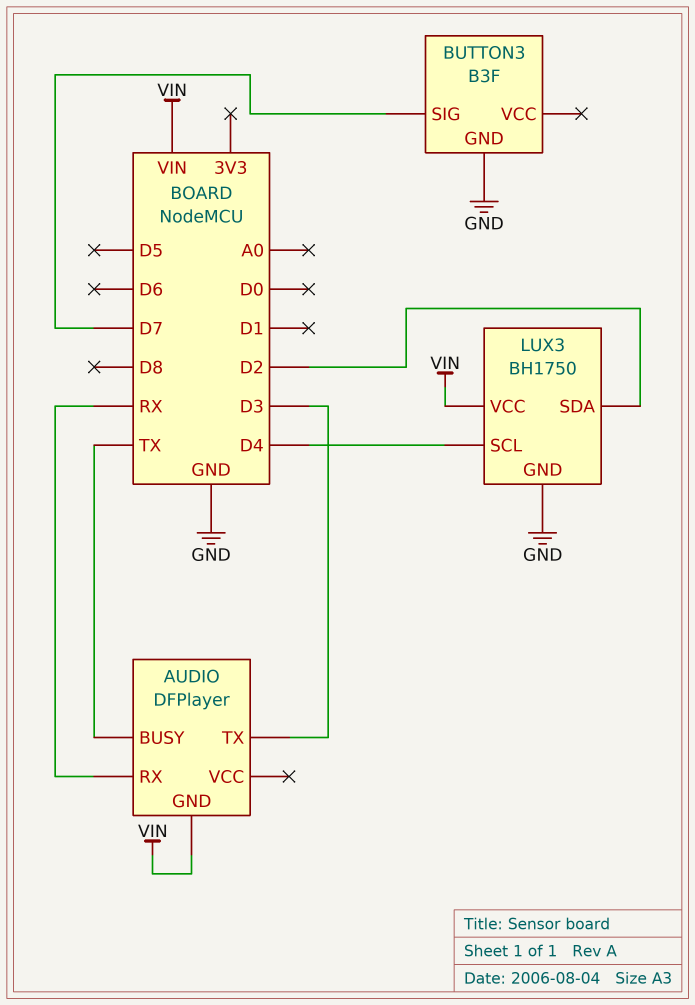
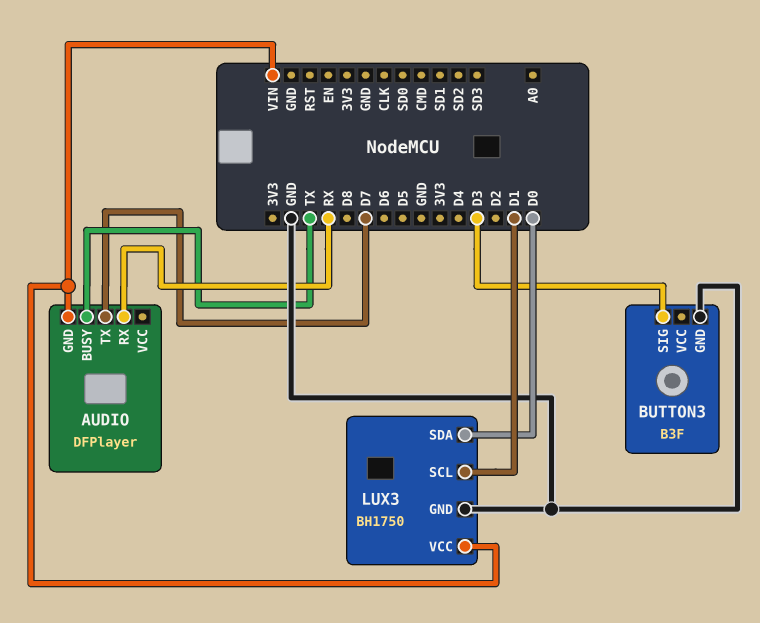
AUDIO pin TX: D3 -> D7
BUTTON3 pin SIG: D7 -> D3
LUX3 pin SCL: D4 -> D1
LUX3 pin SDA: D2 -> D0

